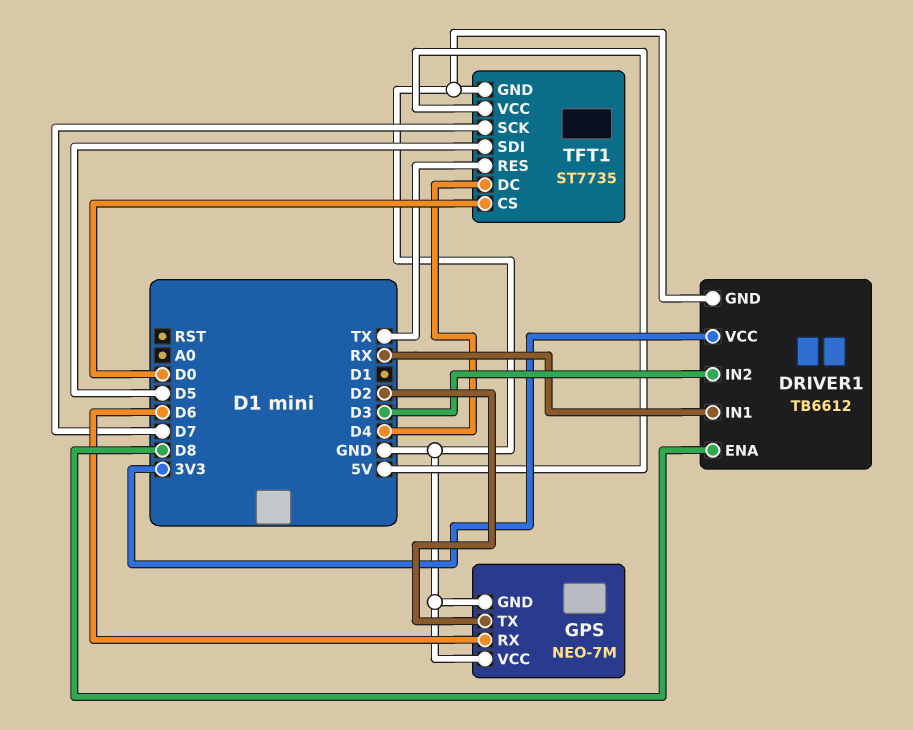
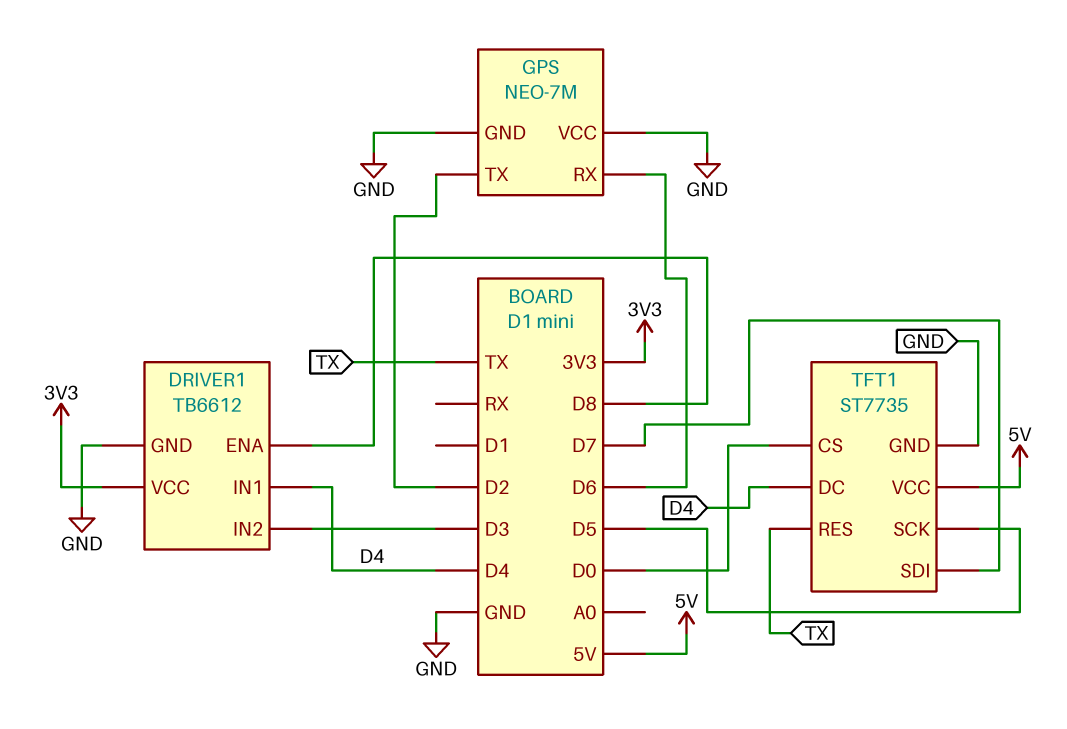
DRIVER1 pin IN1: RX -> D4
TFT1 pin SCK: D7 -> D5
TFT1 pin SDI: D5 -> D7

